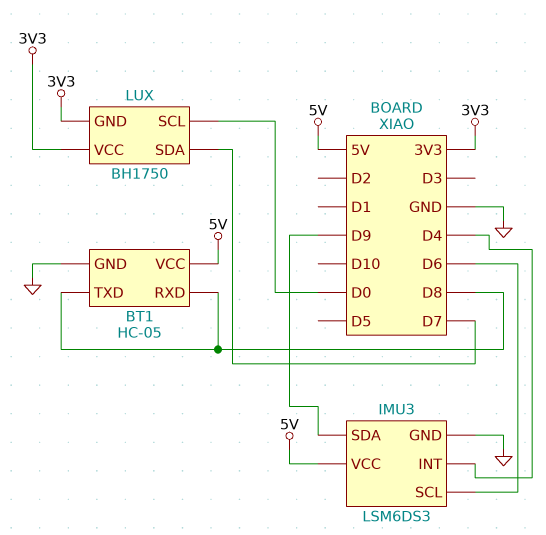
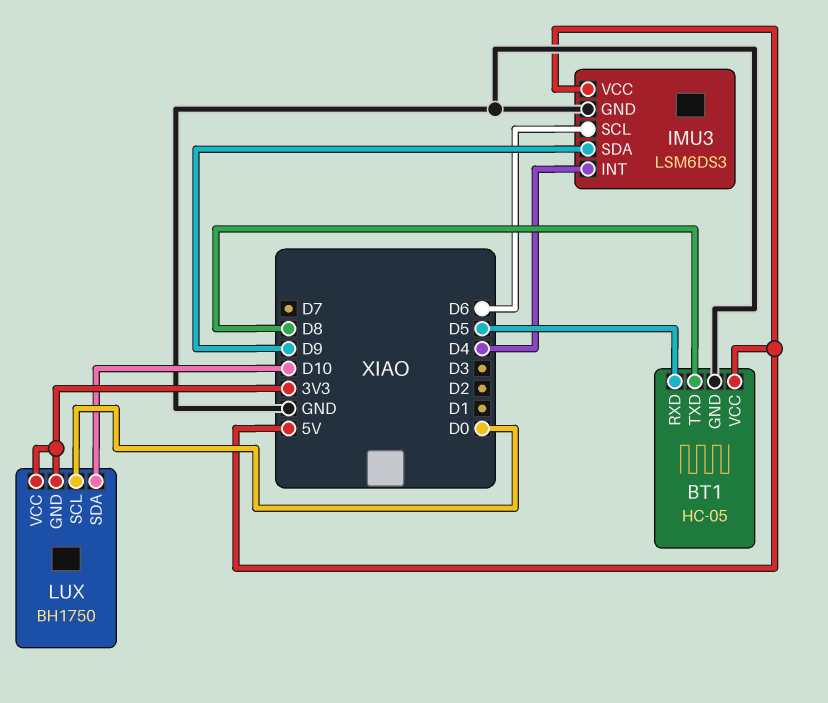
BT1 pin RXD: D8 -> D5
LUX pin SDA: D7 -> D10

